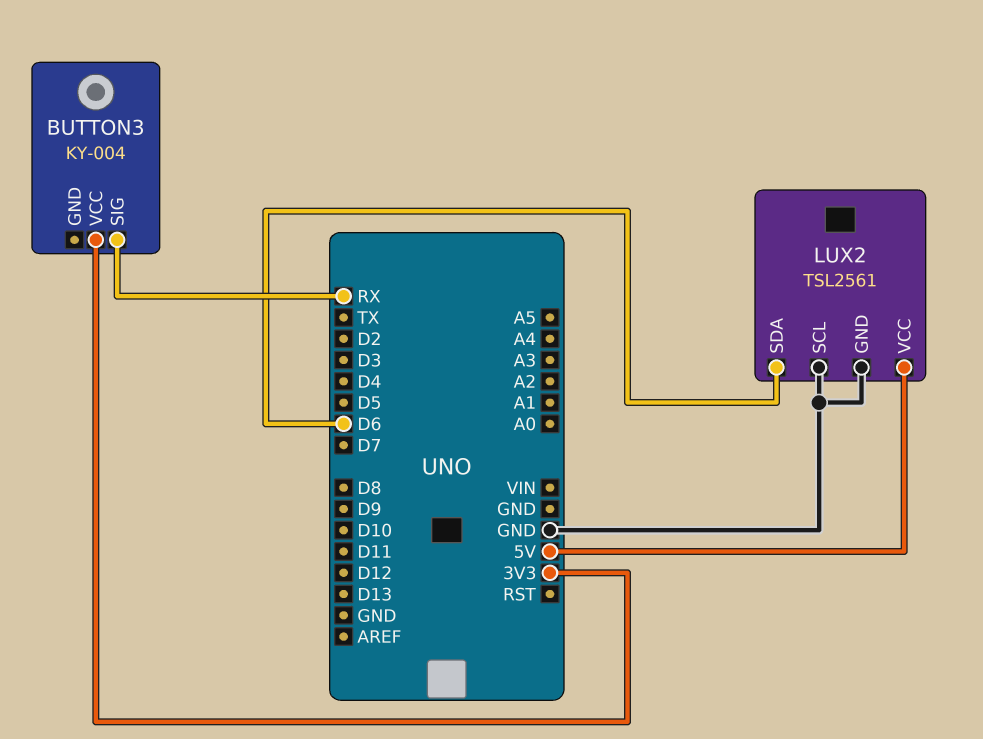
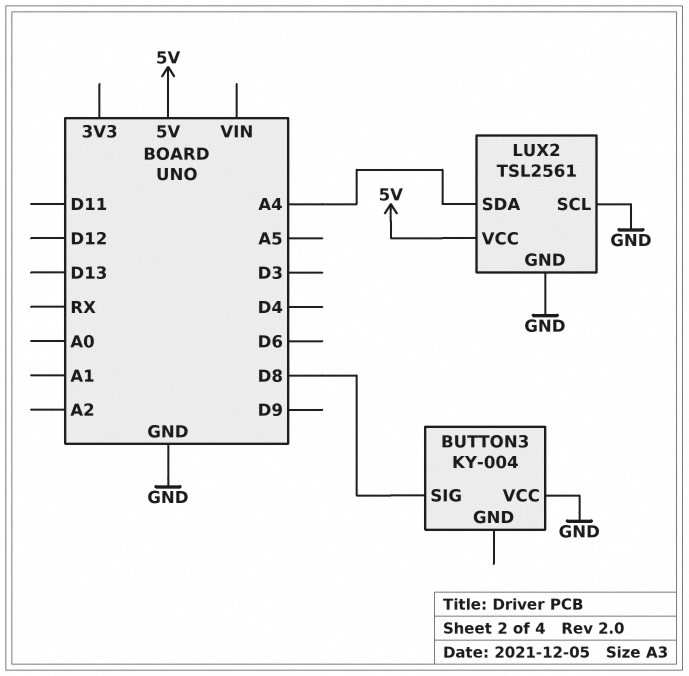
BUTTON3 pin SIG: RX -> D8
BUTTON3 pin VCC: 3V3 -> GND
LUX2 pin SDA: D6 -> A4

